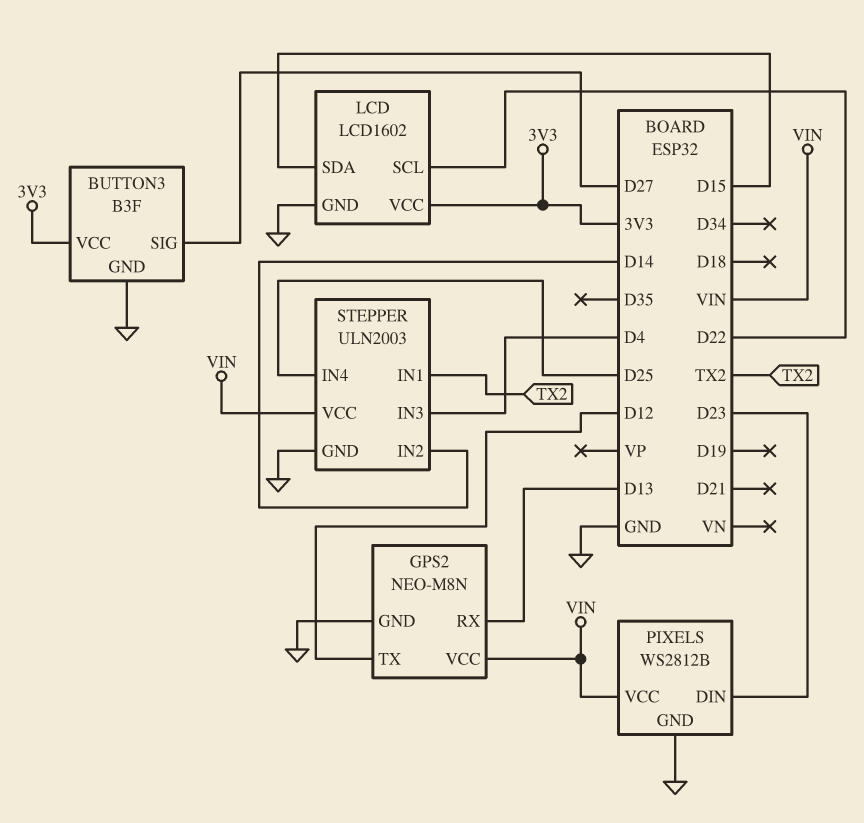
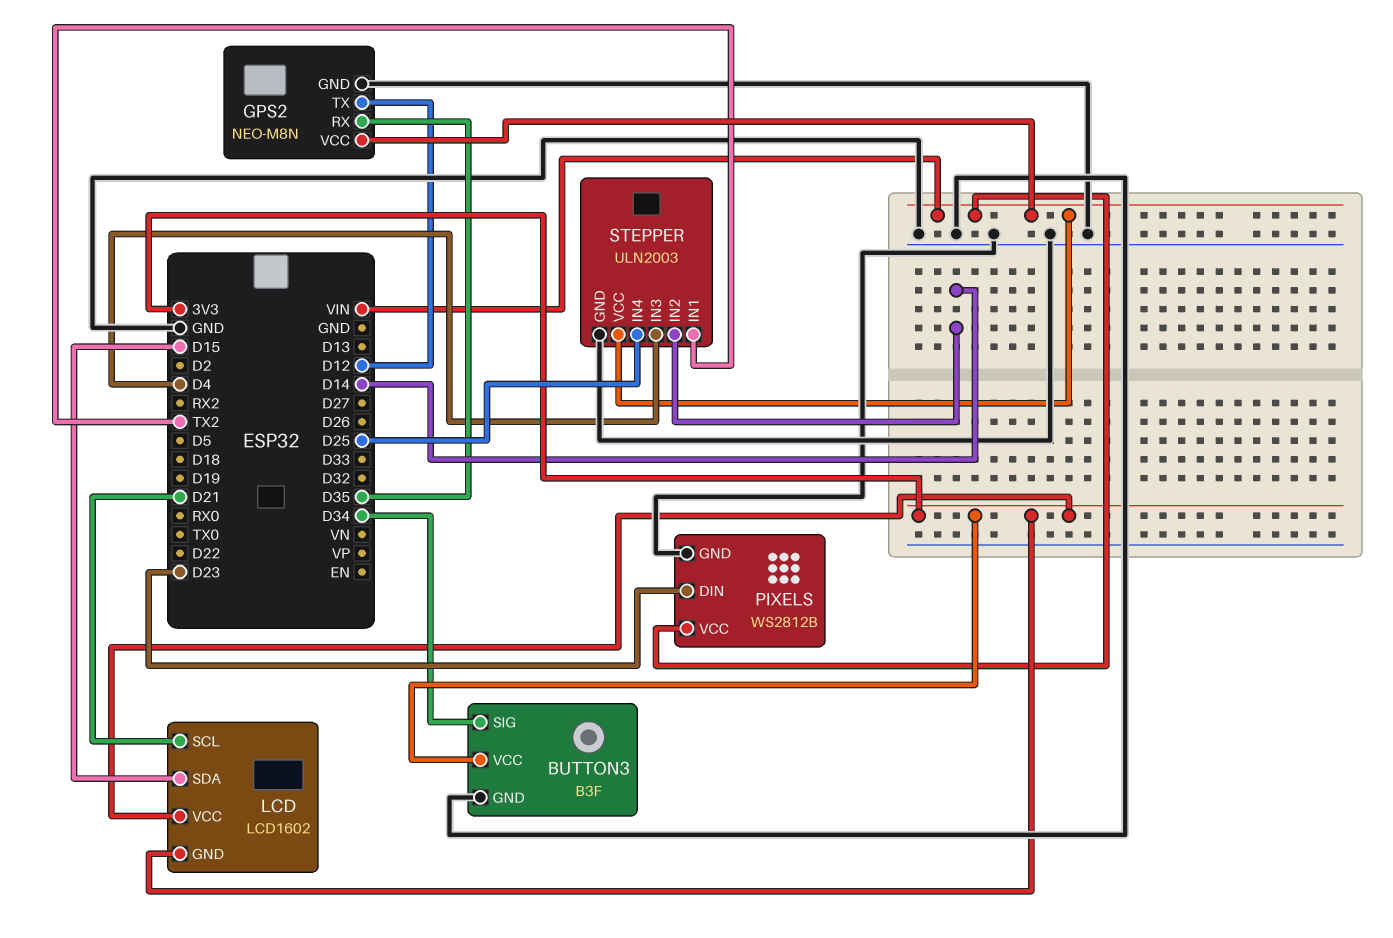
BUTTON3 pin SIG: D27 -> D34
GPS2 pin RX: D13 -> D35
LCD pin GND: GND -> 3V3
LCD pin SCL: D22 -> D21

